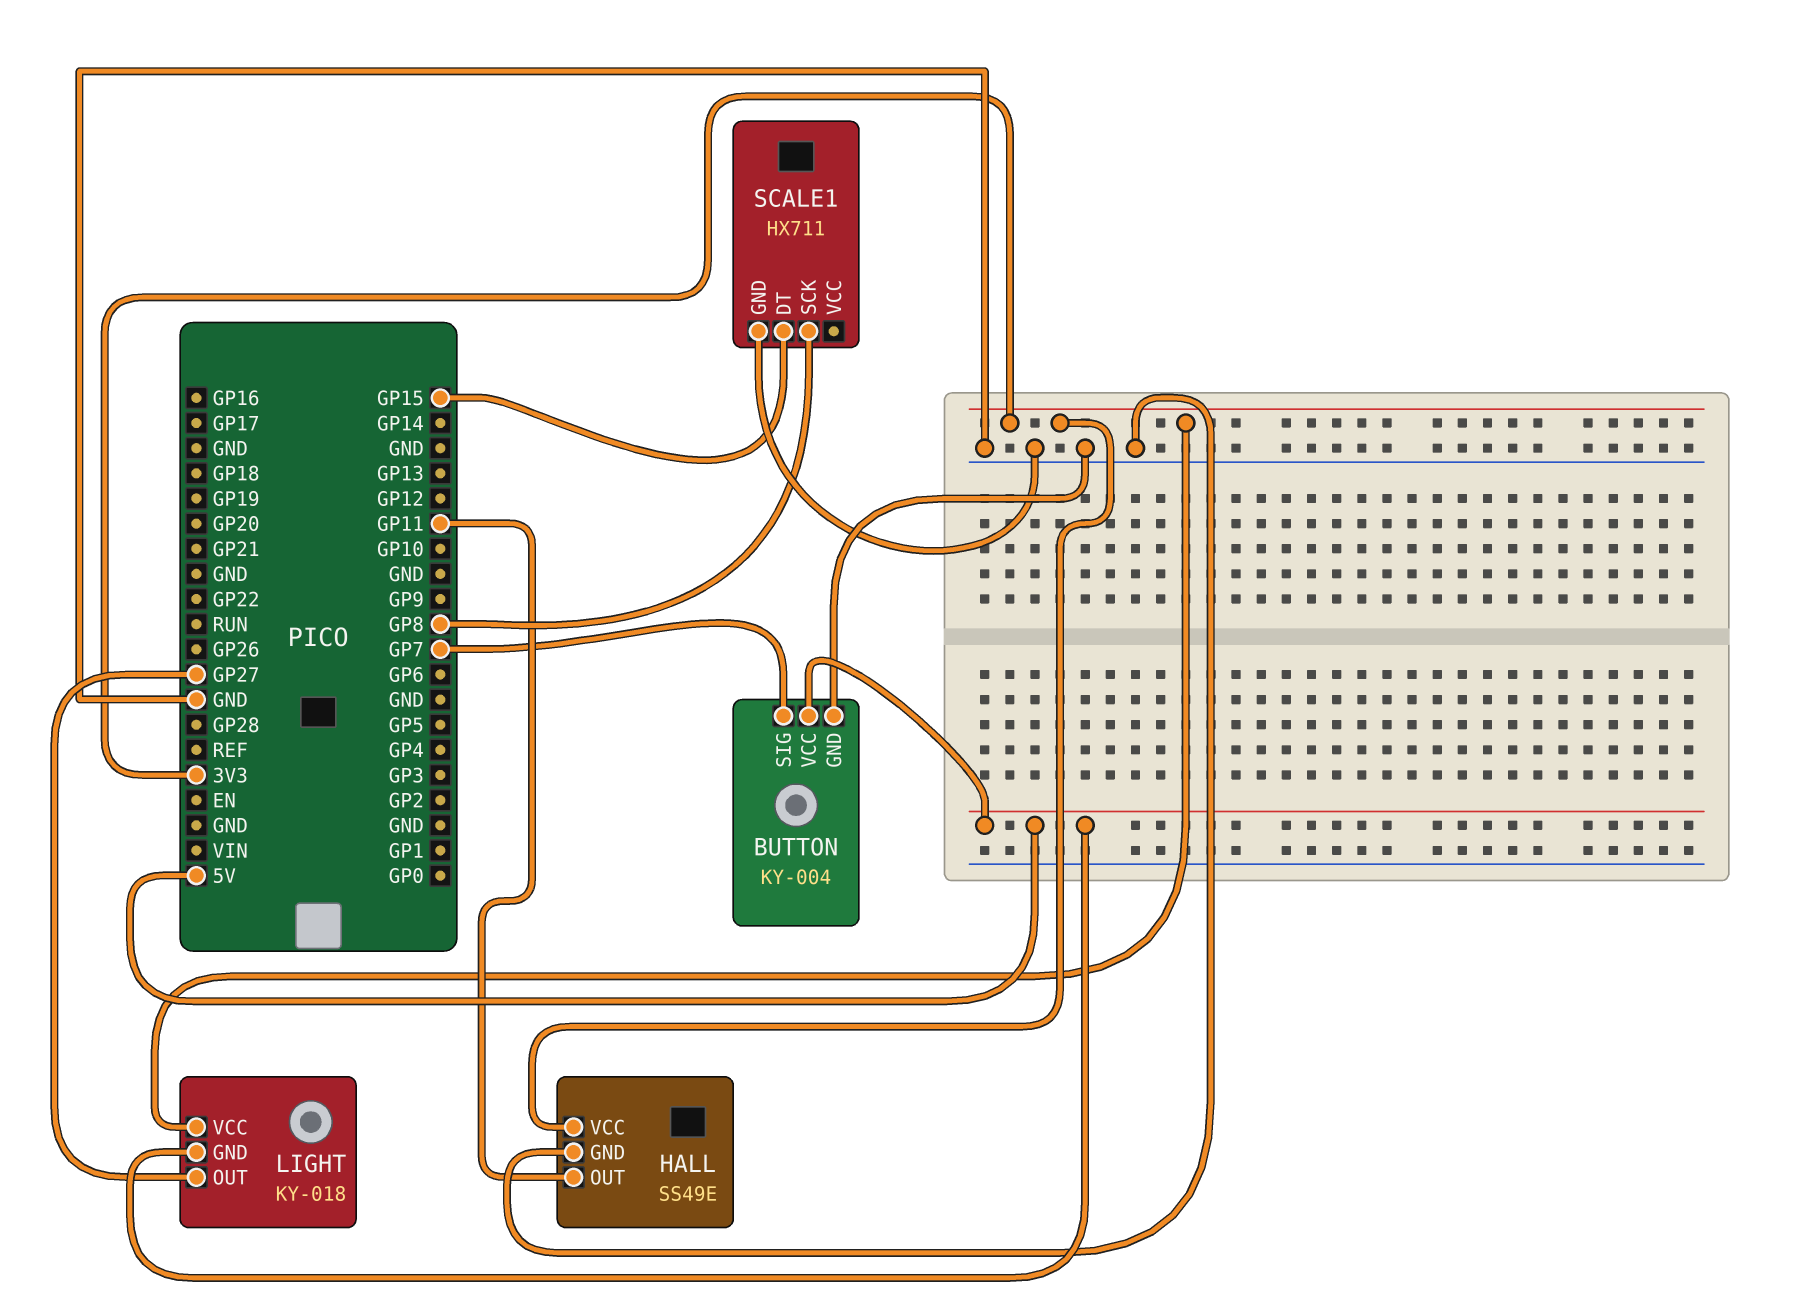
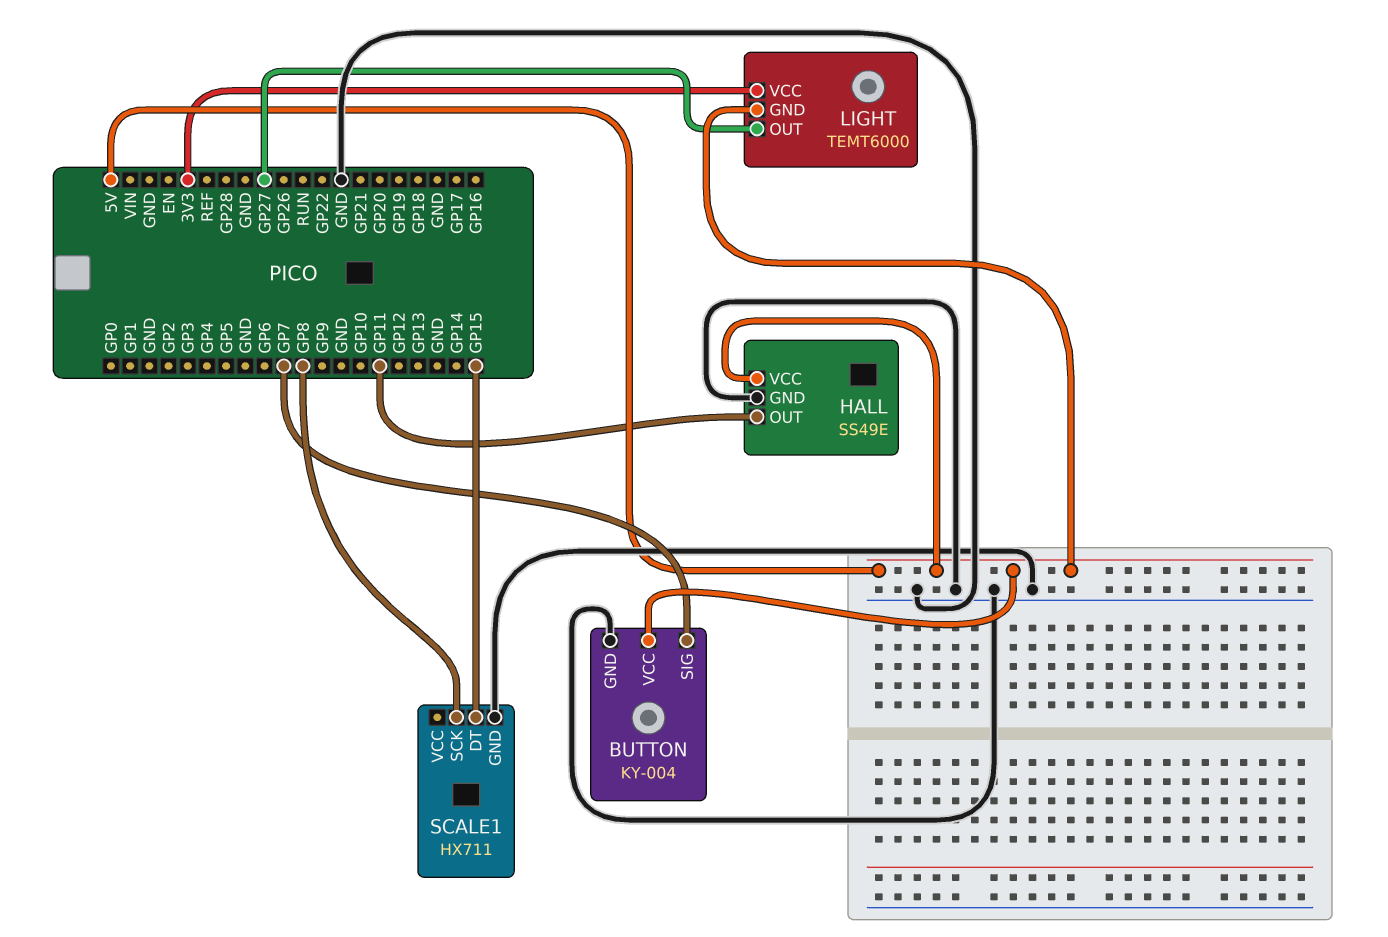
HALL pin VCC: 3V3 -> 5V
LIGHT: KY-018 -> TEMT6000

